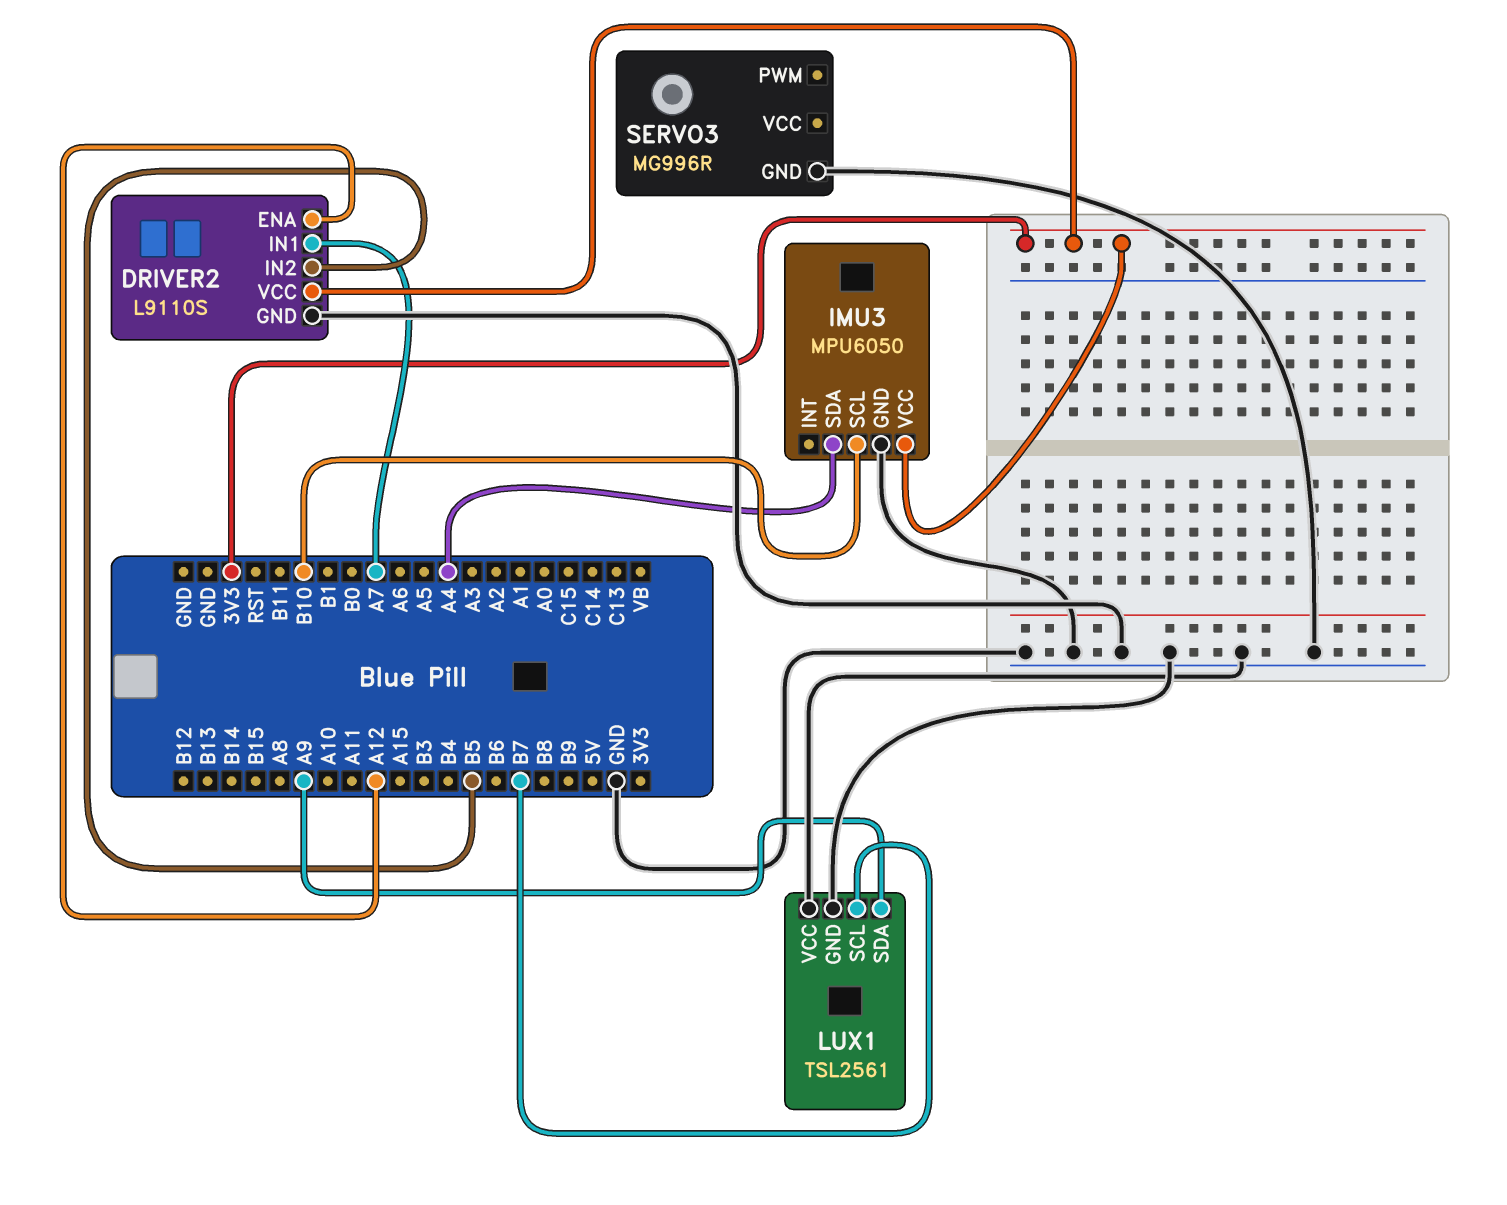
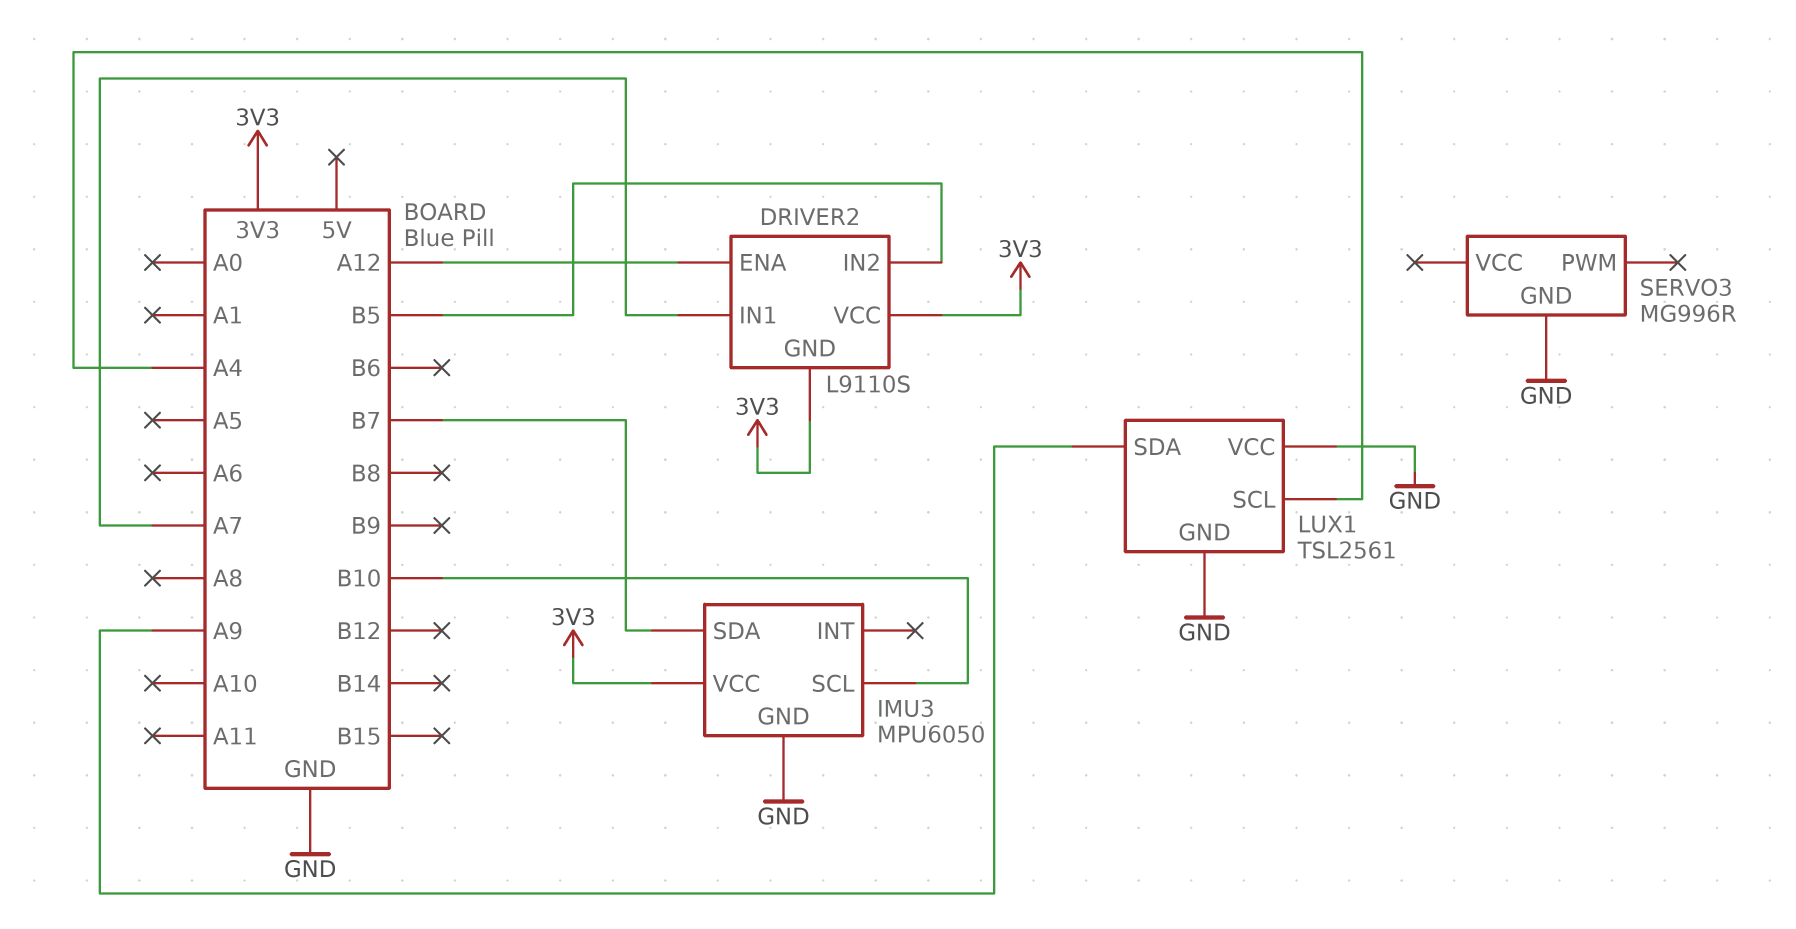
DRIVER2 pin GND: GND -> 3V3
IMU3 pin SDA: A4 -> B7
LUX1 pin SCL: B7 -> A4

